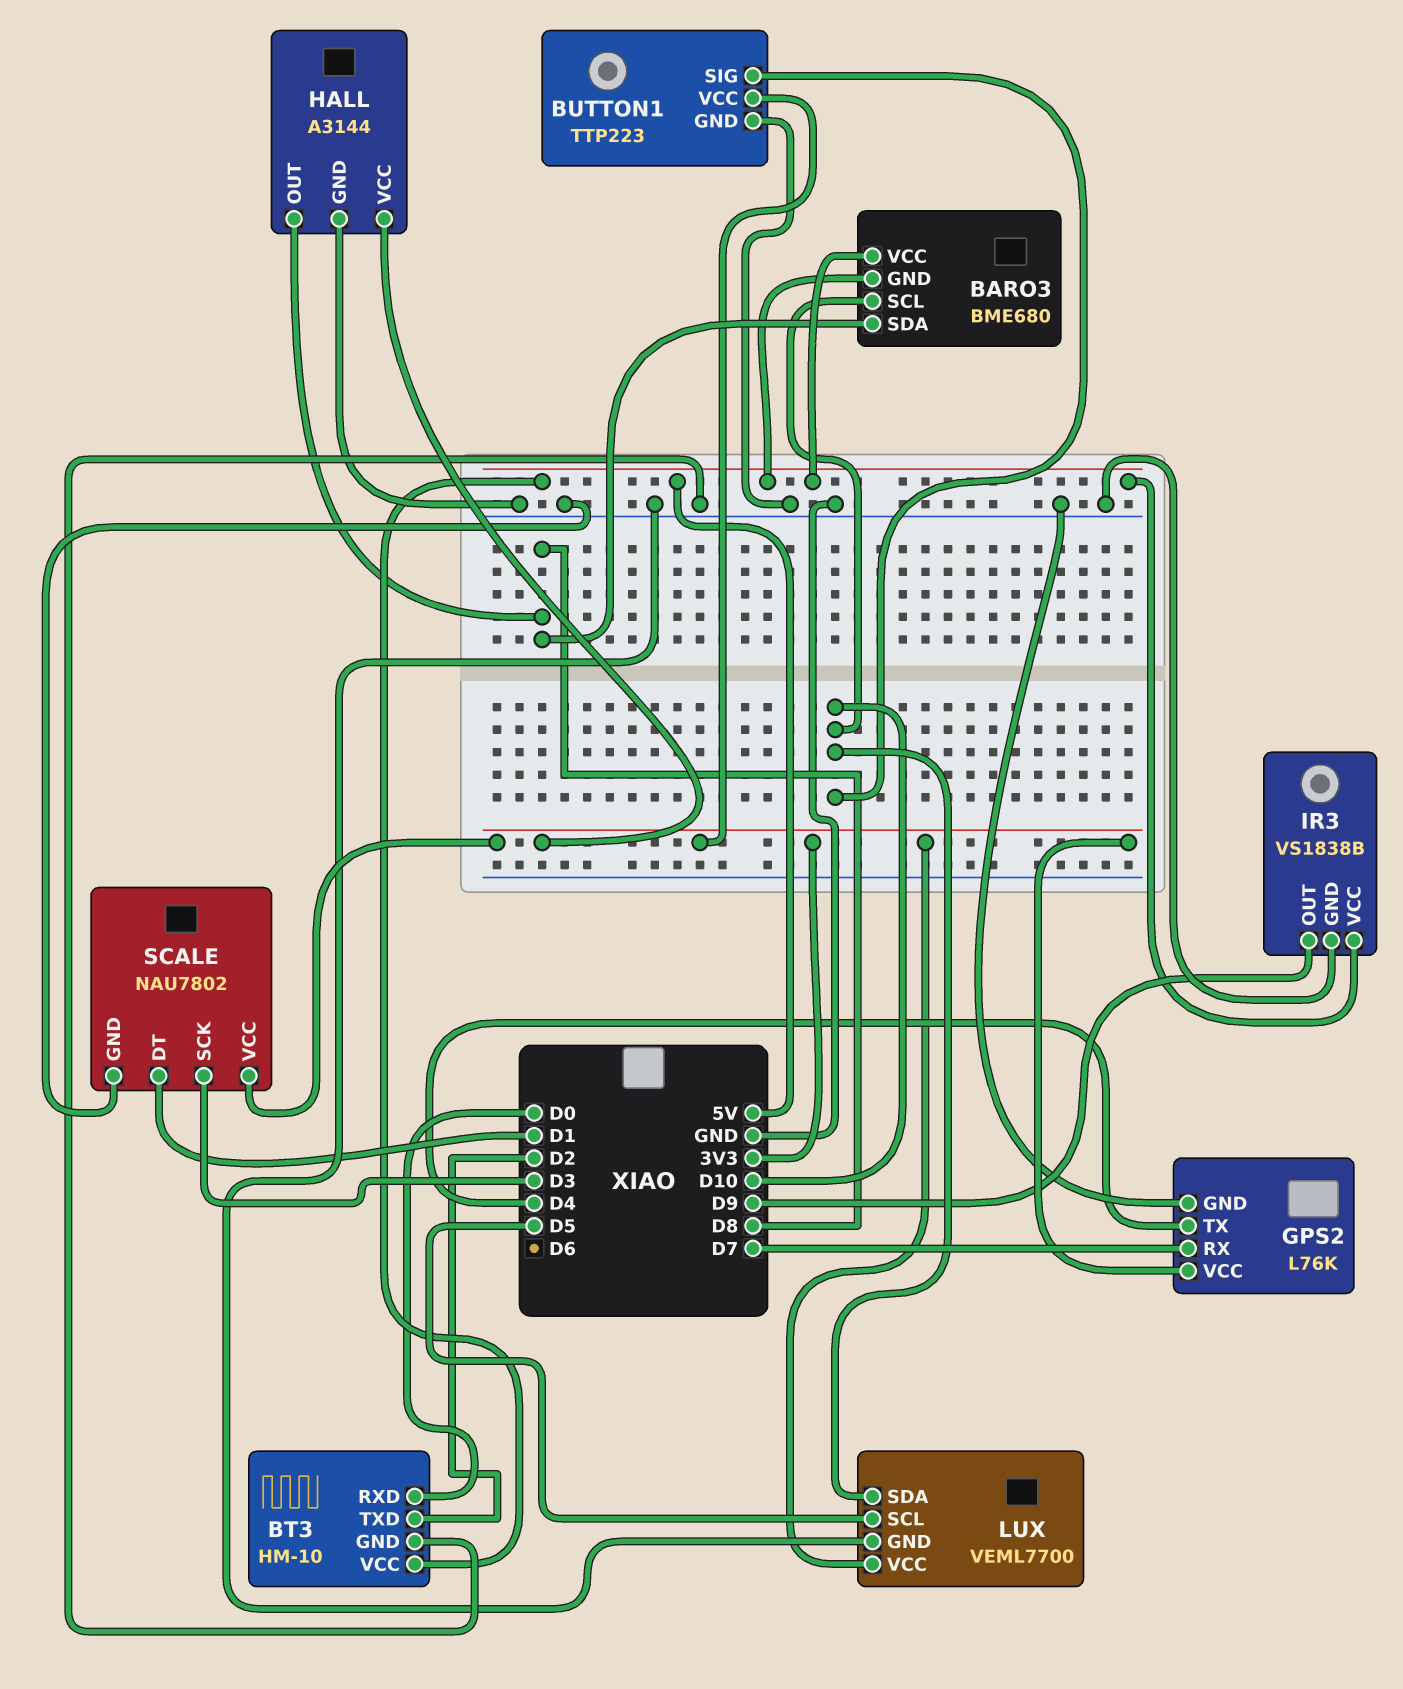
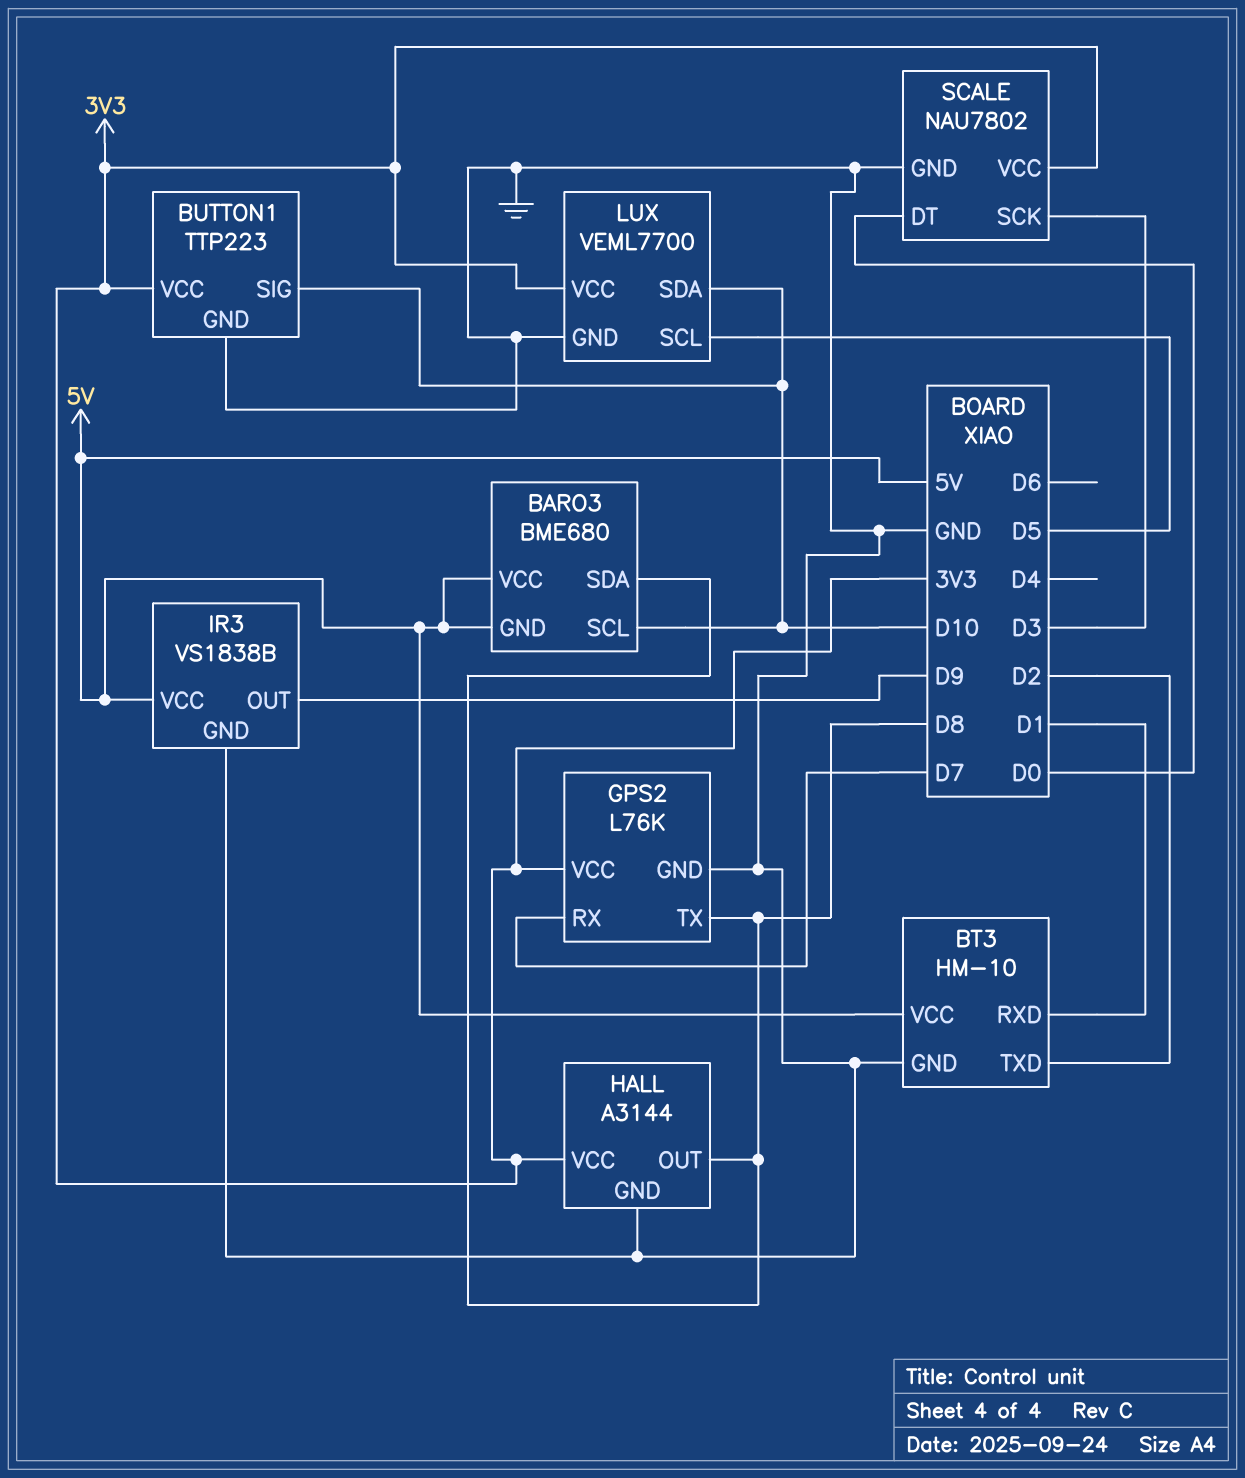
BT3 pin RXD: D0 -> D1
GPS2 pin TX: D4 -> D8
SCALE pin DT: D1 -> D0

